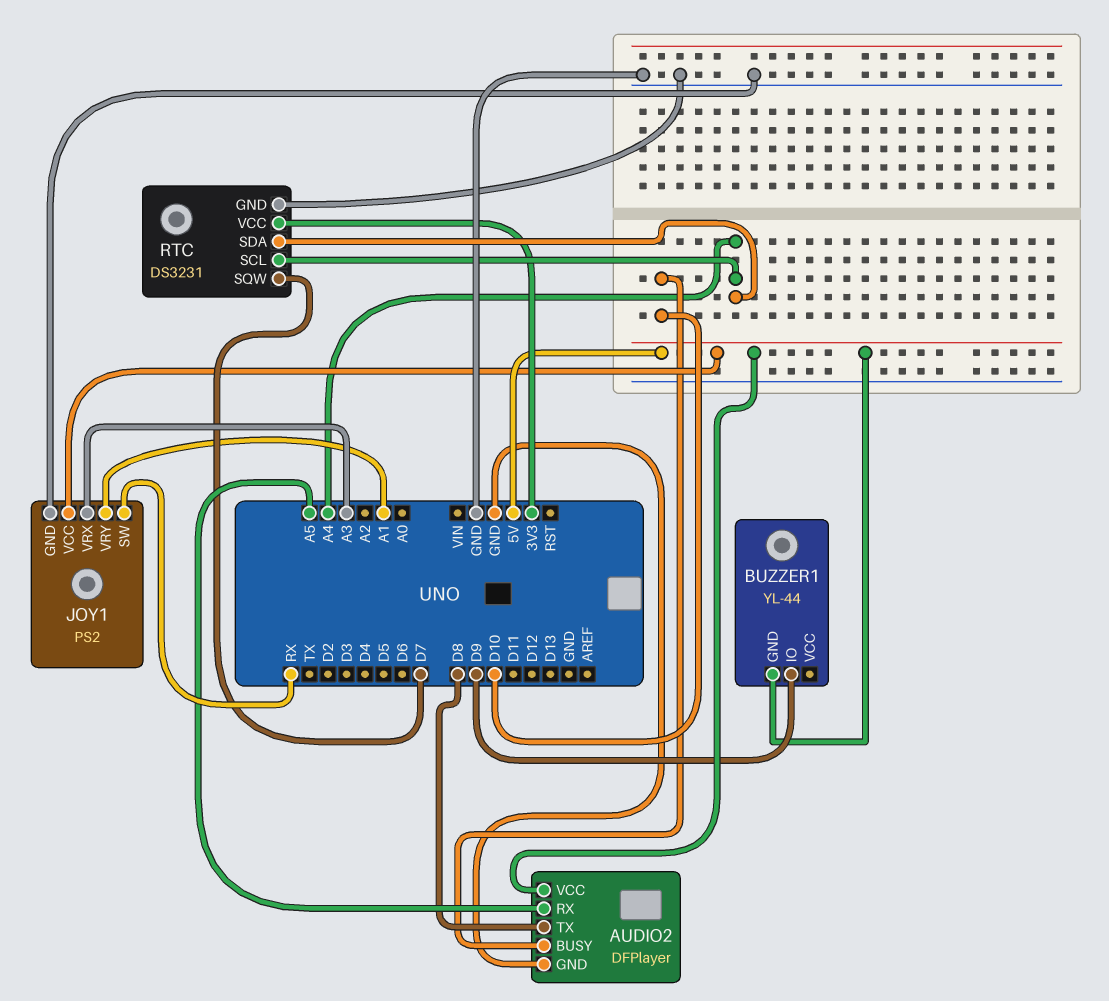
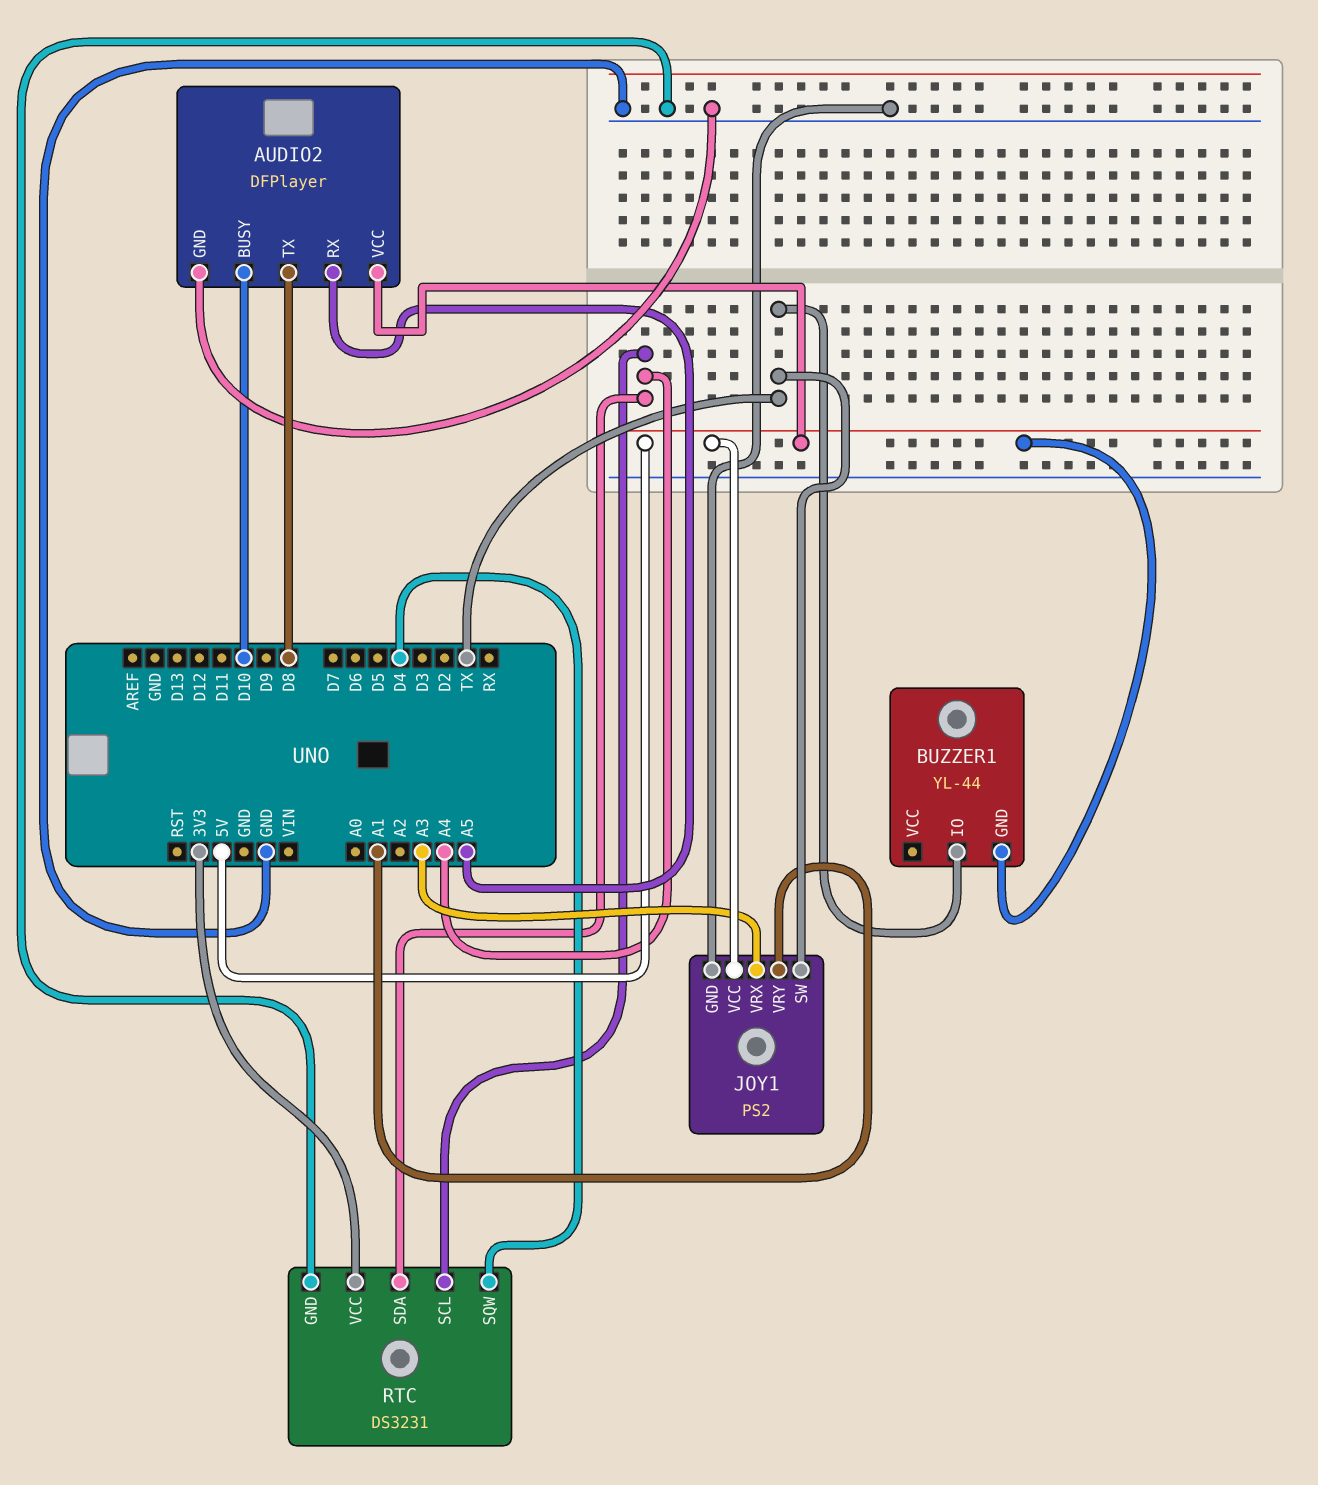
BUZZER1 pin IO: D9 -> TX
JOY1 pin SW: RX -> TX
RTC pin SQW: D7 -> D4

